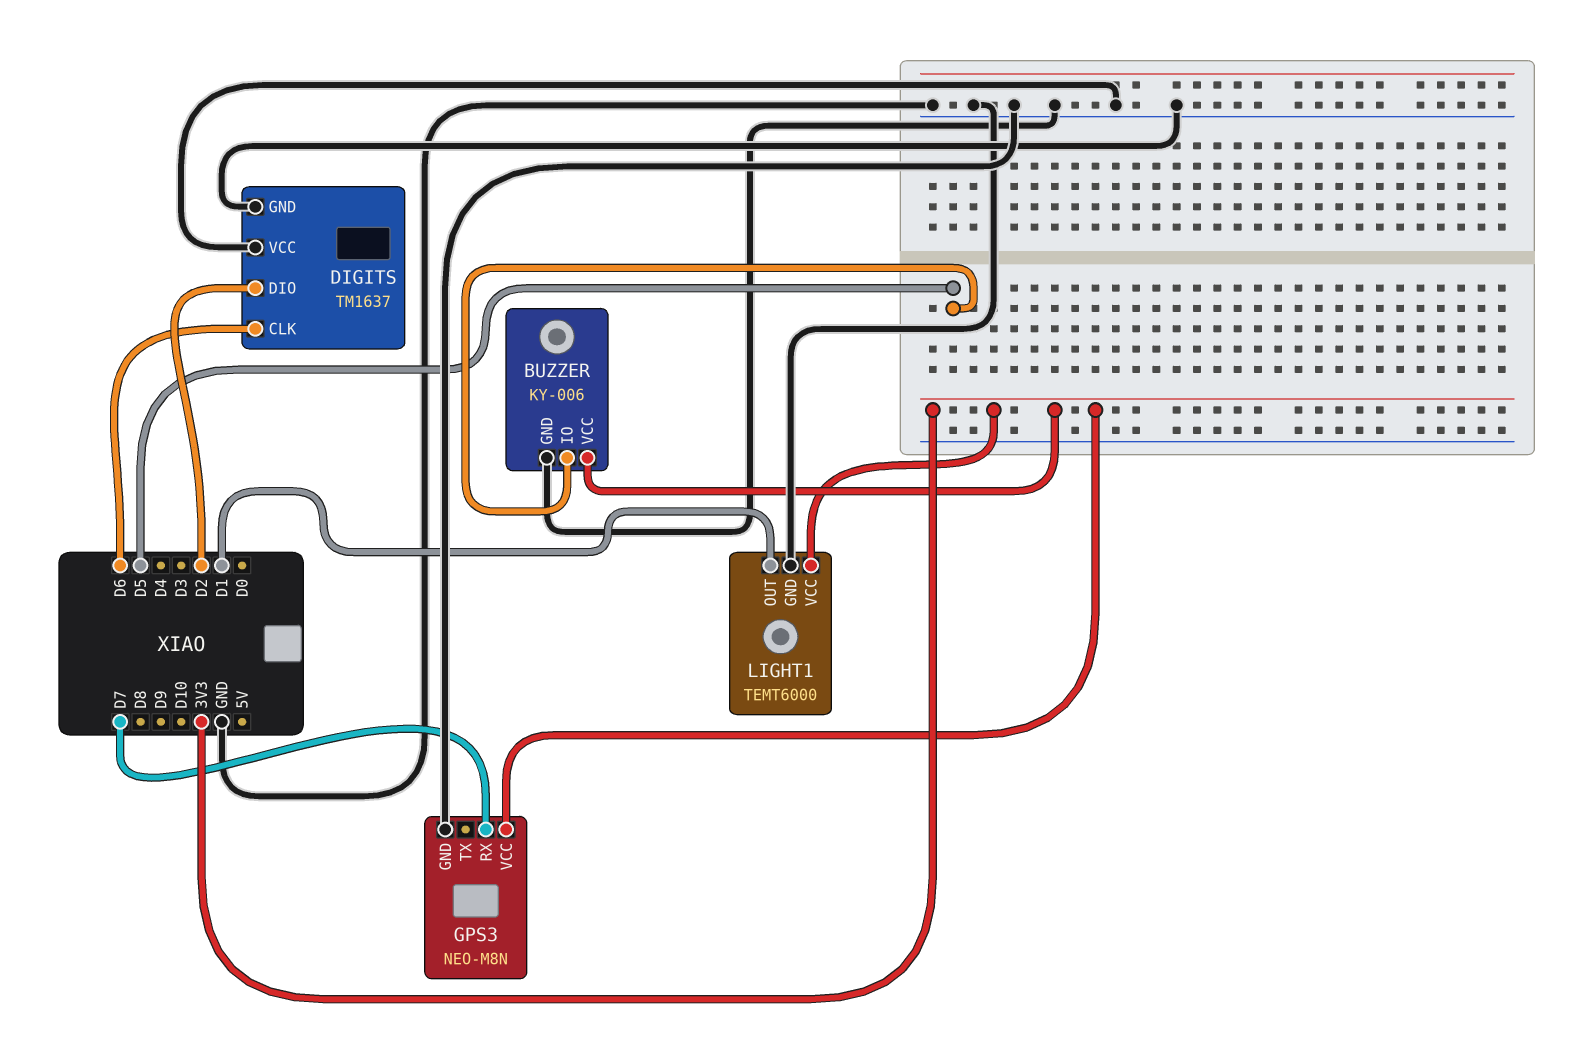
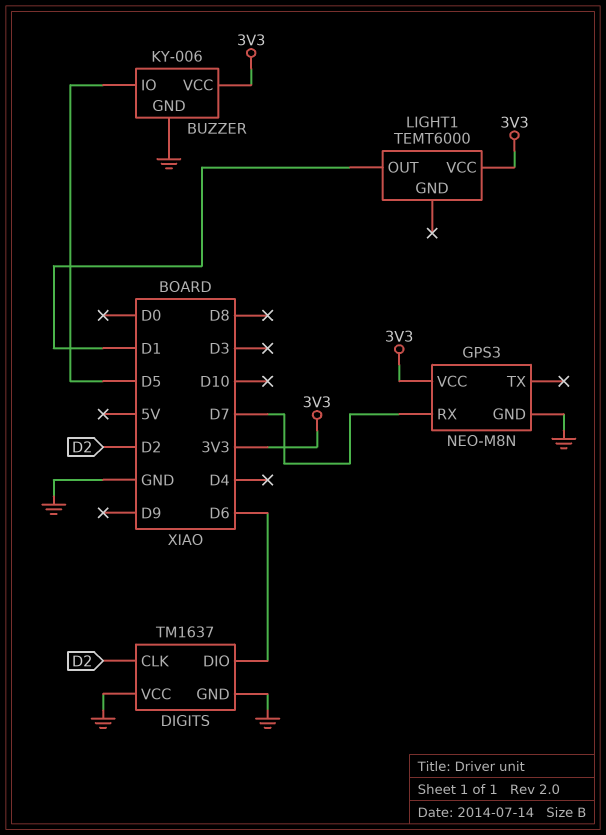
DIGITS pin CLK: D6 -> D2
DIGITS pin DIO: D2 -> D6
LIGHT1 pin GND: GND -> none

